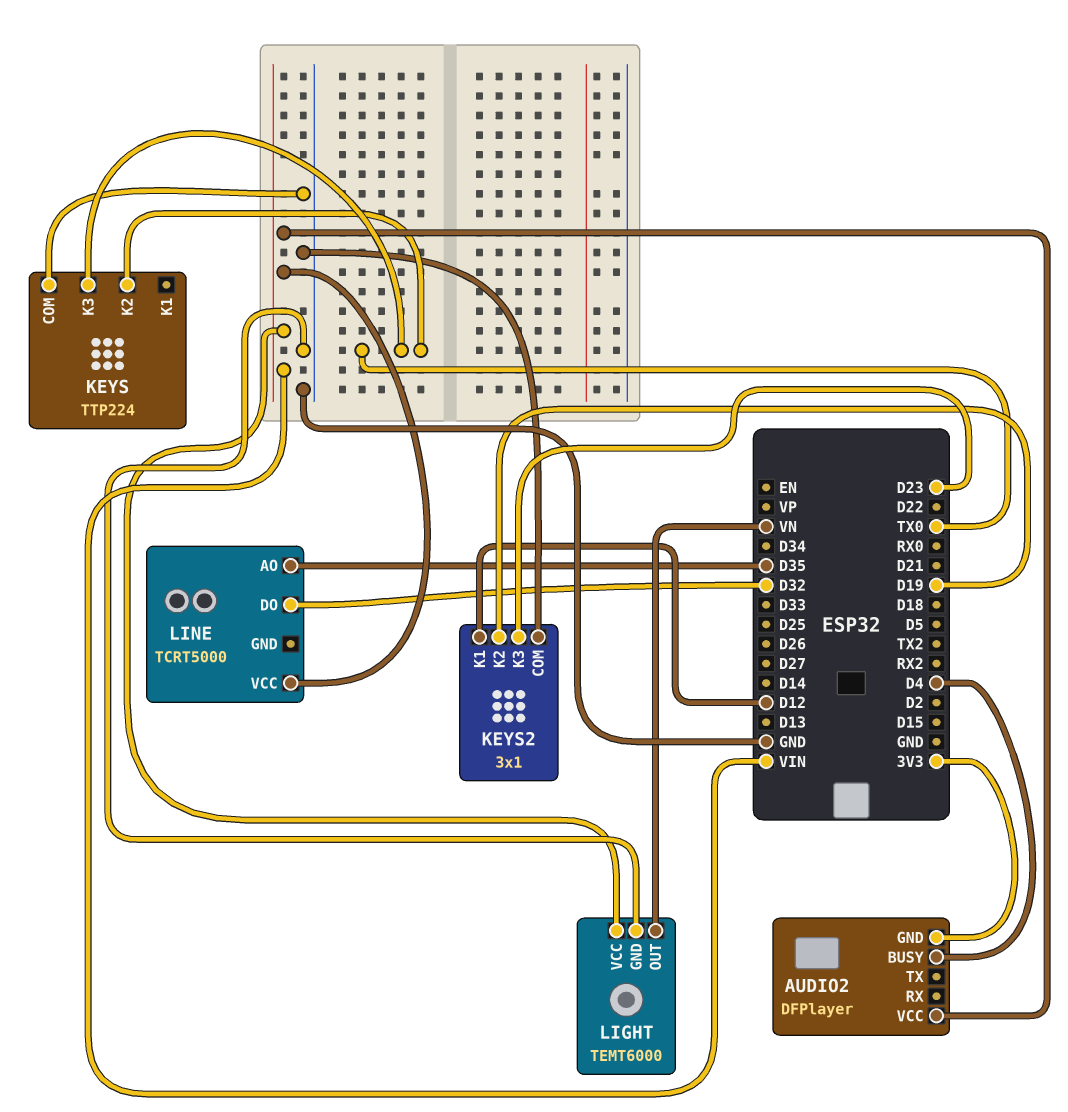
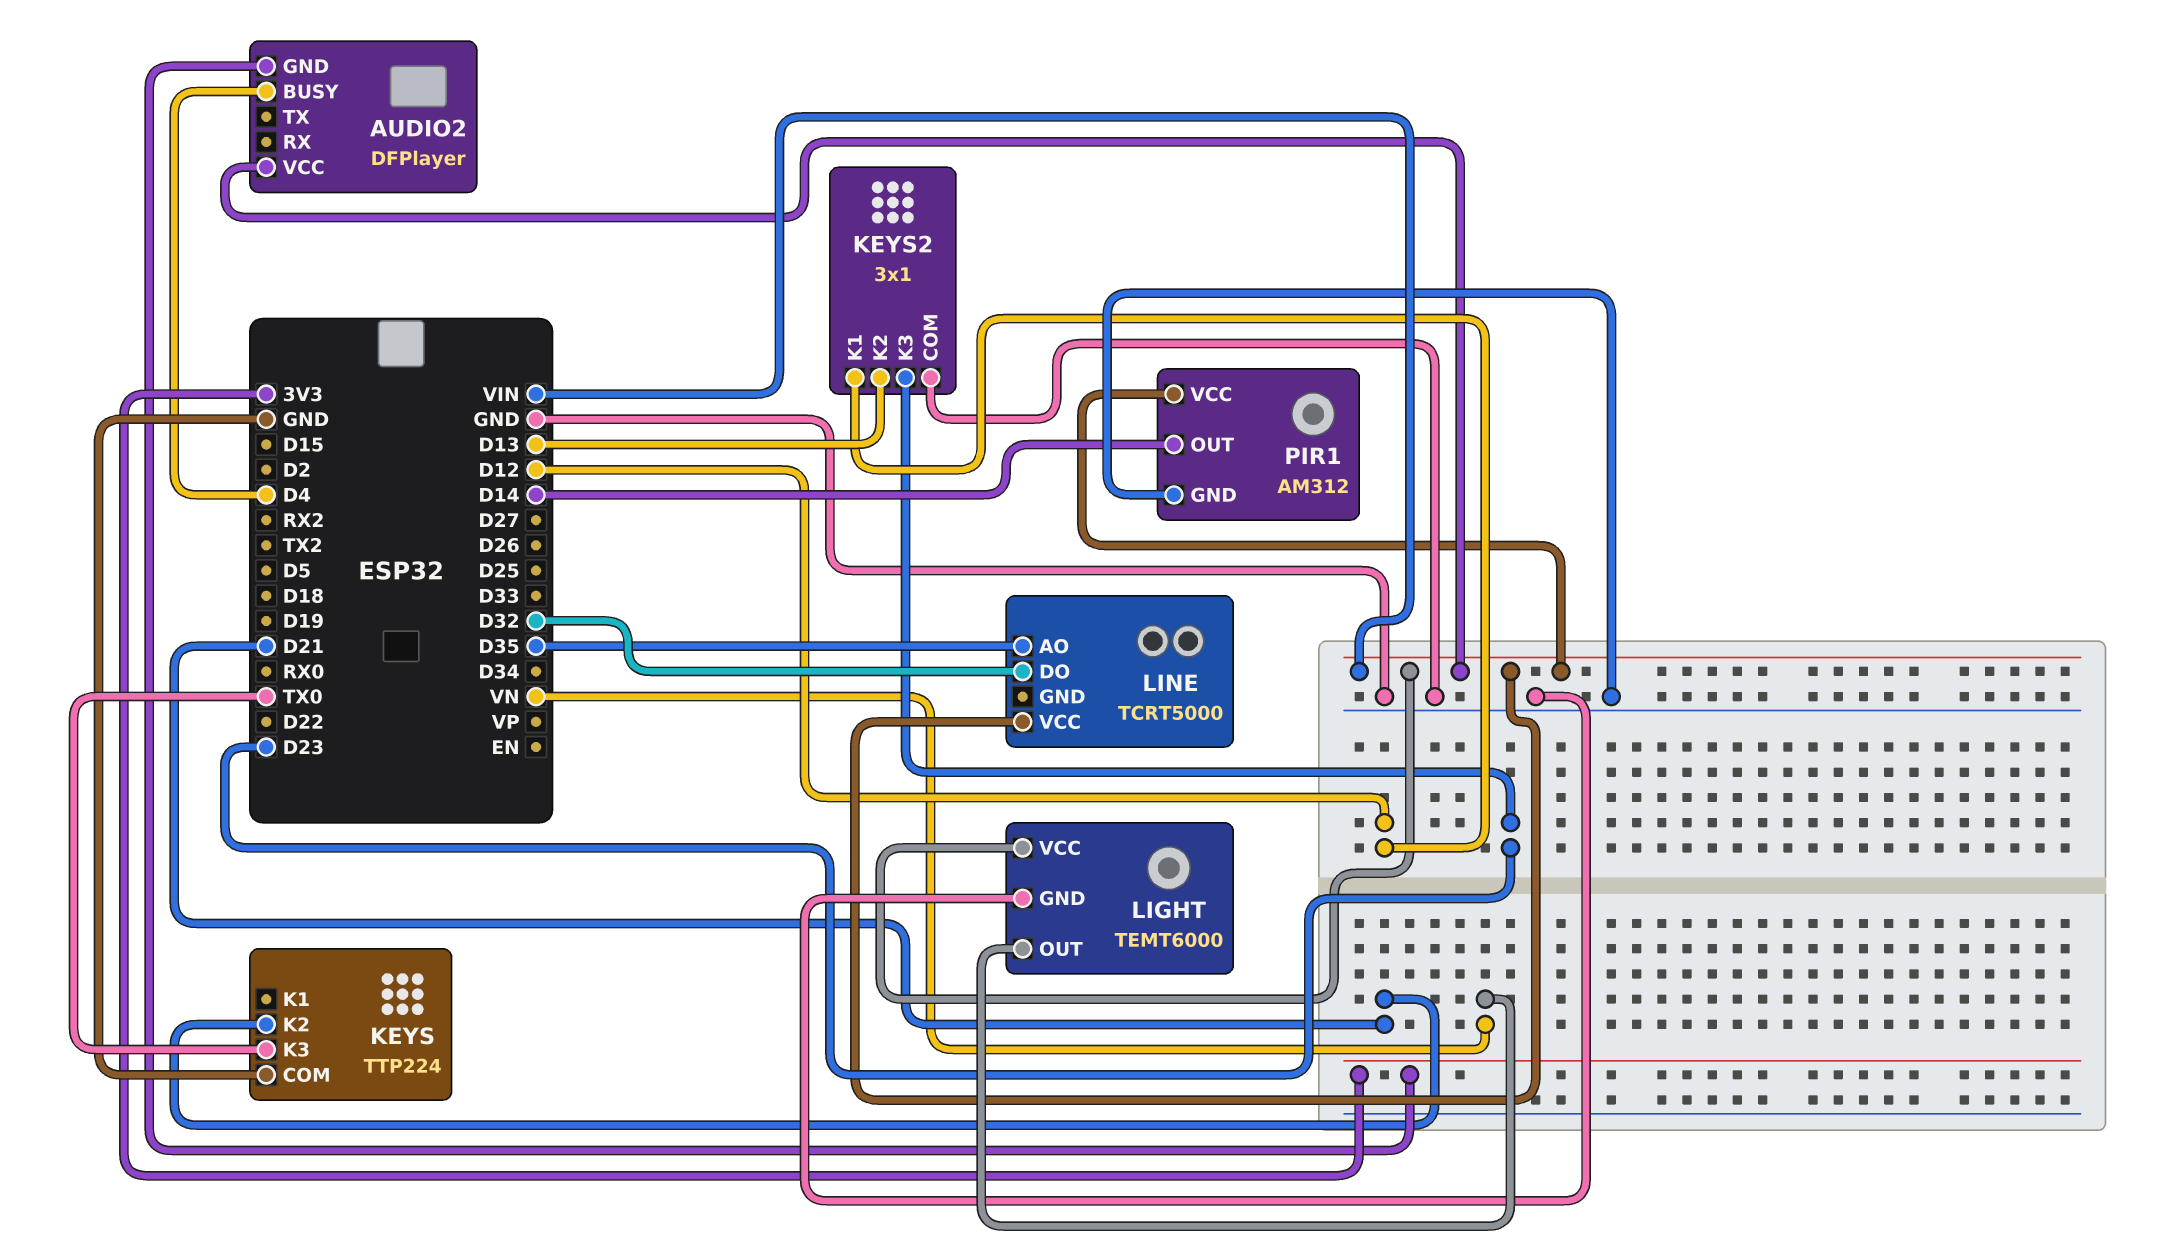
KEYS pin K2: TX0 -> D21
KEYS2 pin K2: D19 -> D13
PIR1: none -> AM312
PIR1 pin GND: none -> GND
PIR1 pin OUT: none -> D14
PIR1 pin VCC: none -> VIN

